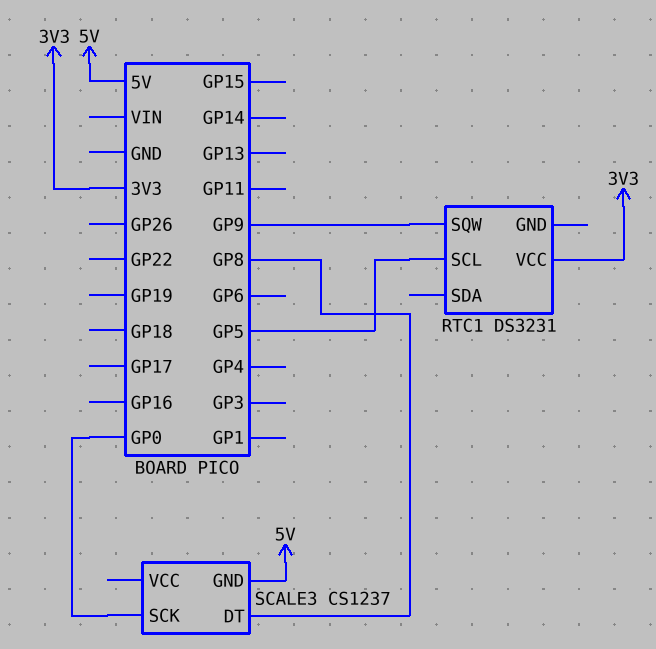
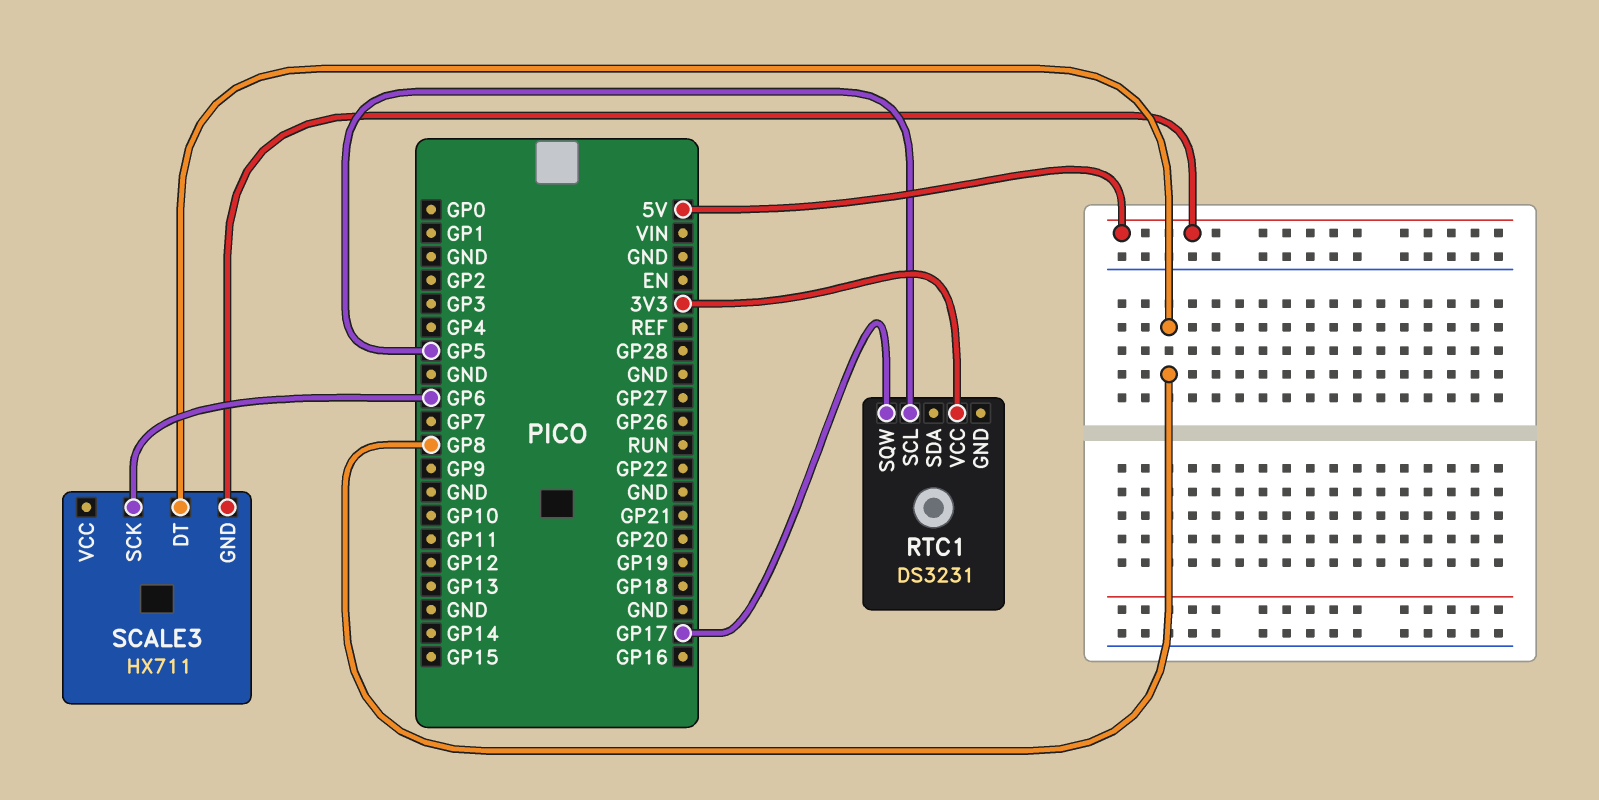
RTC1 pin SQW: GP9 -> GP17
SCALE3: CS1237 -> HX711
SCALE3 pin SCK: GP0 -> GP6

